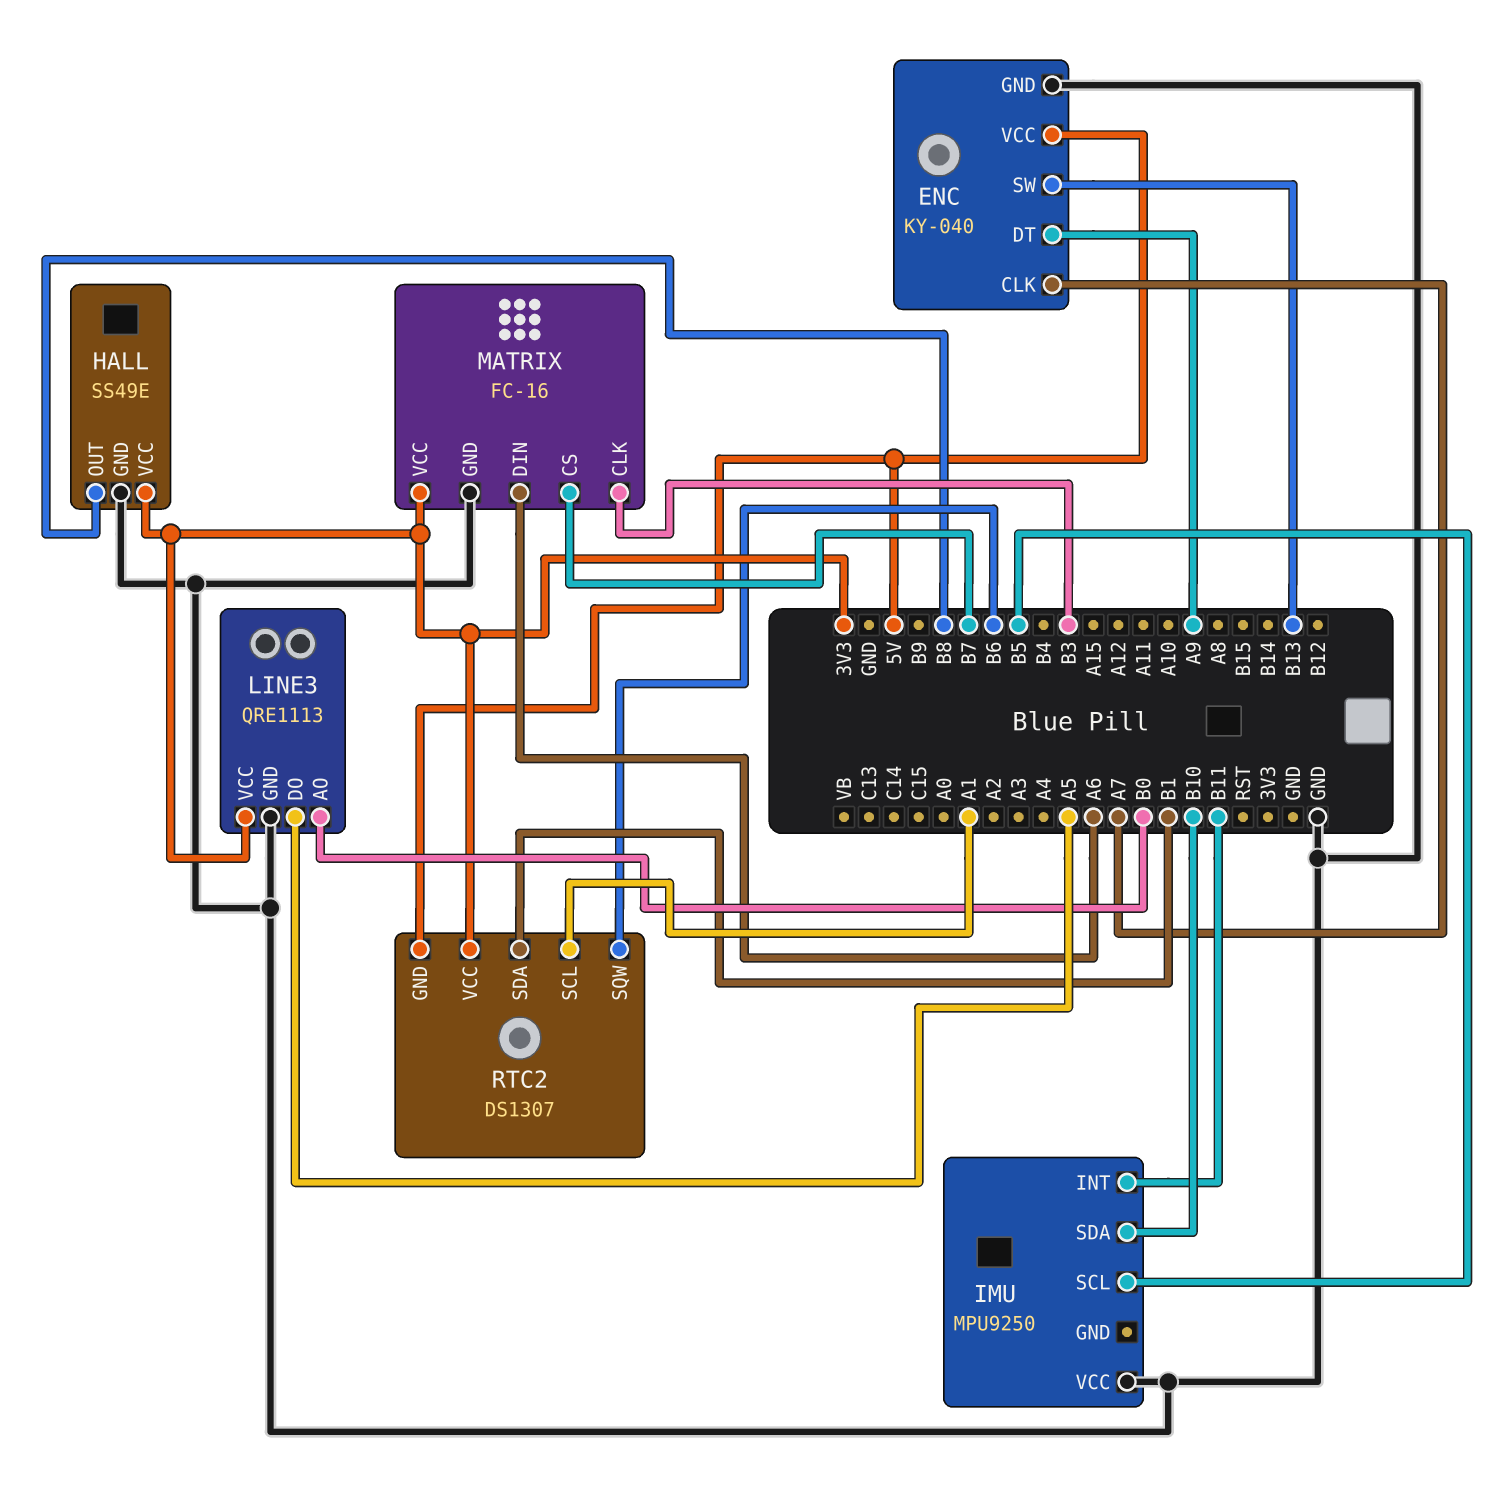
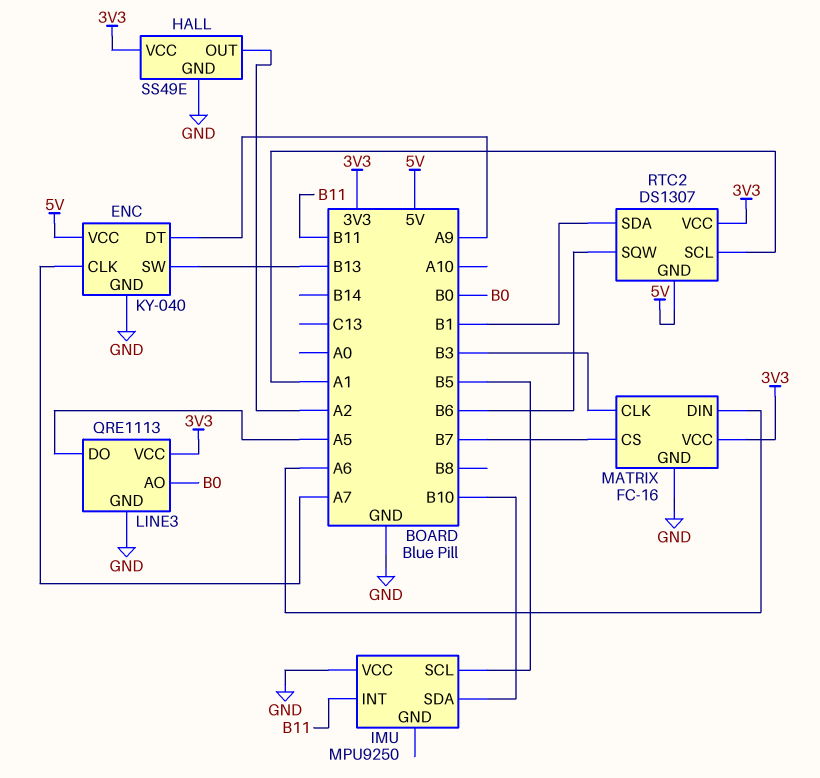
HALL pin OUT: B8 -> A2

